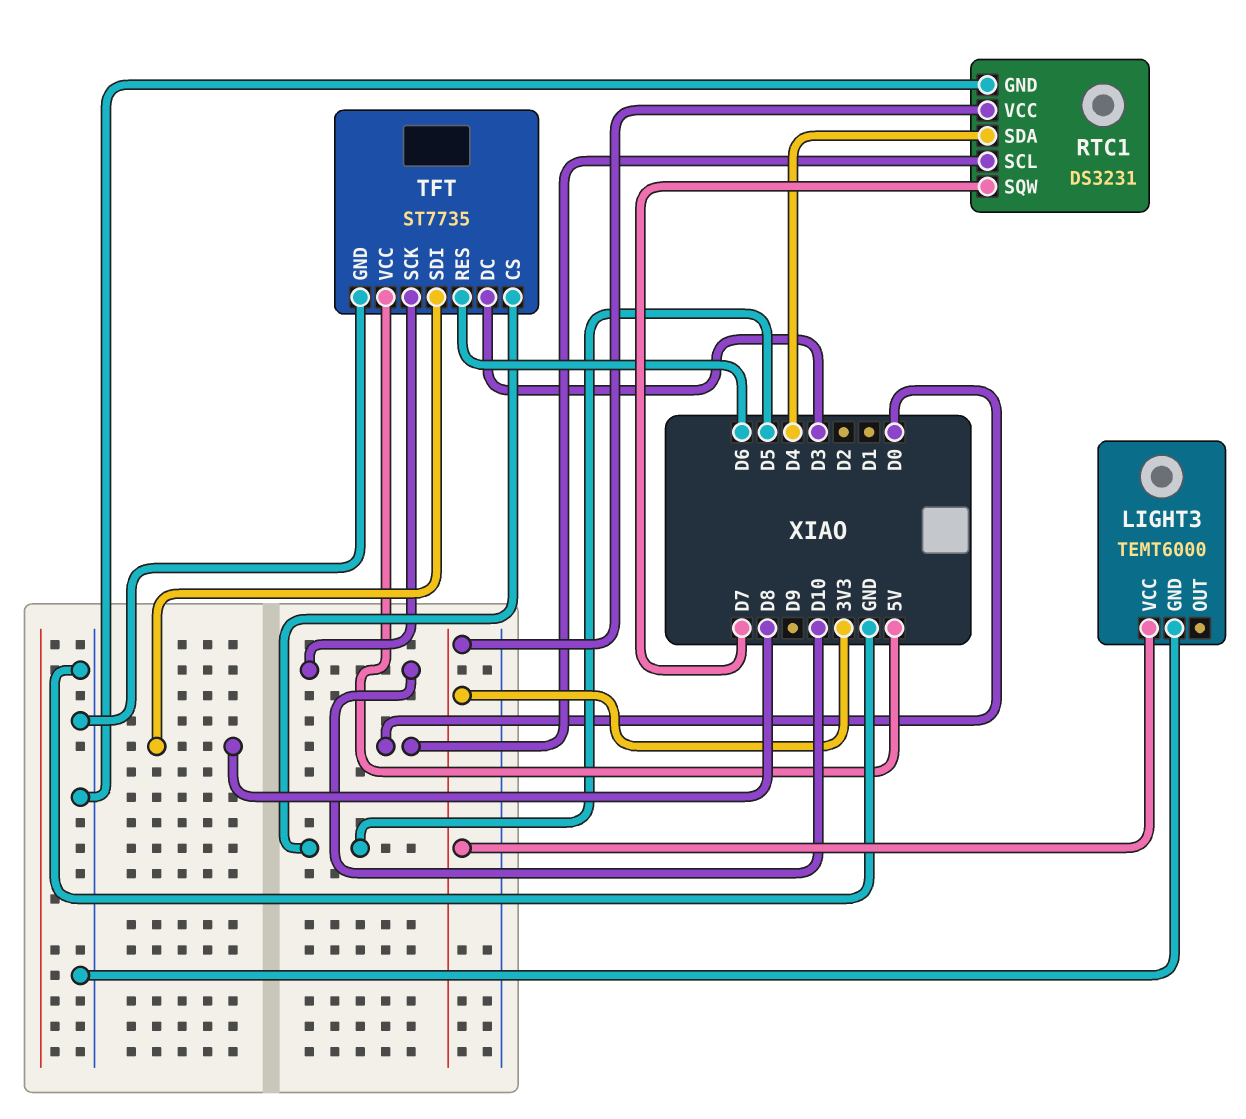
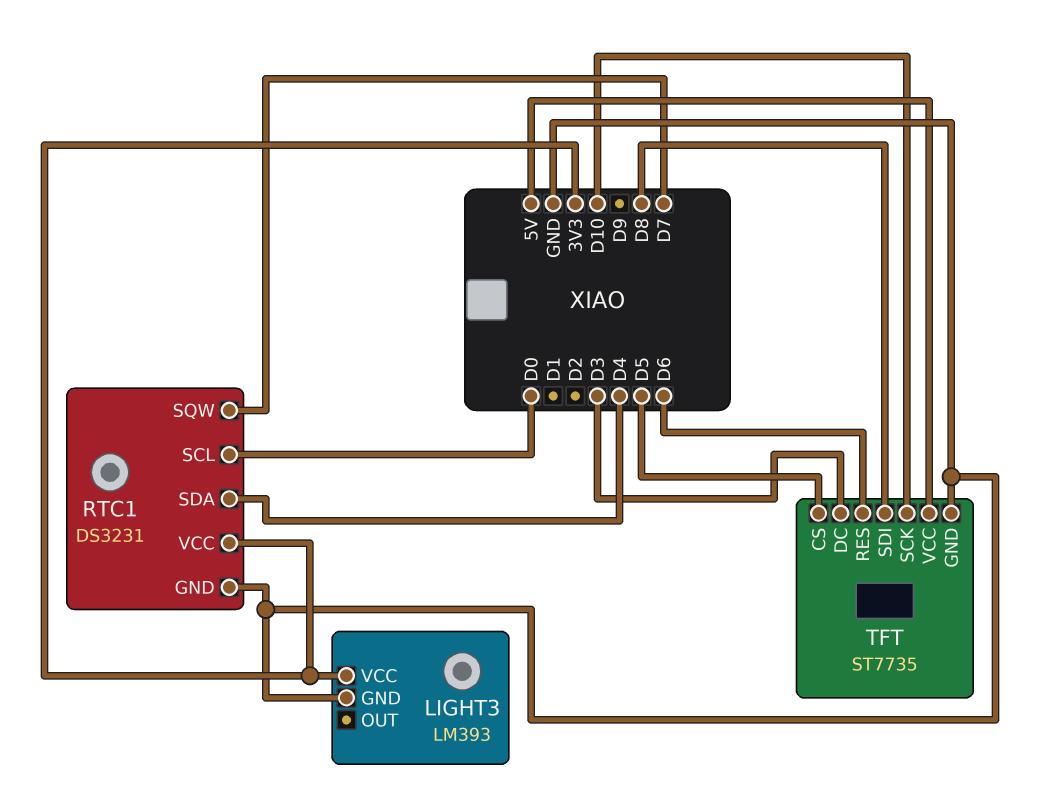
LIGHT3: TEMT6000 -> LM393

